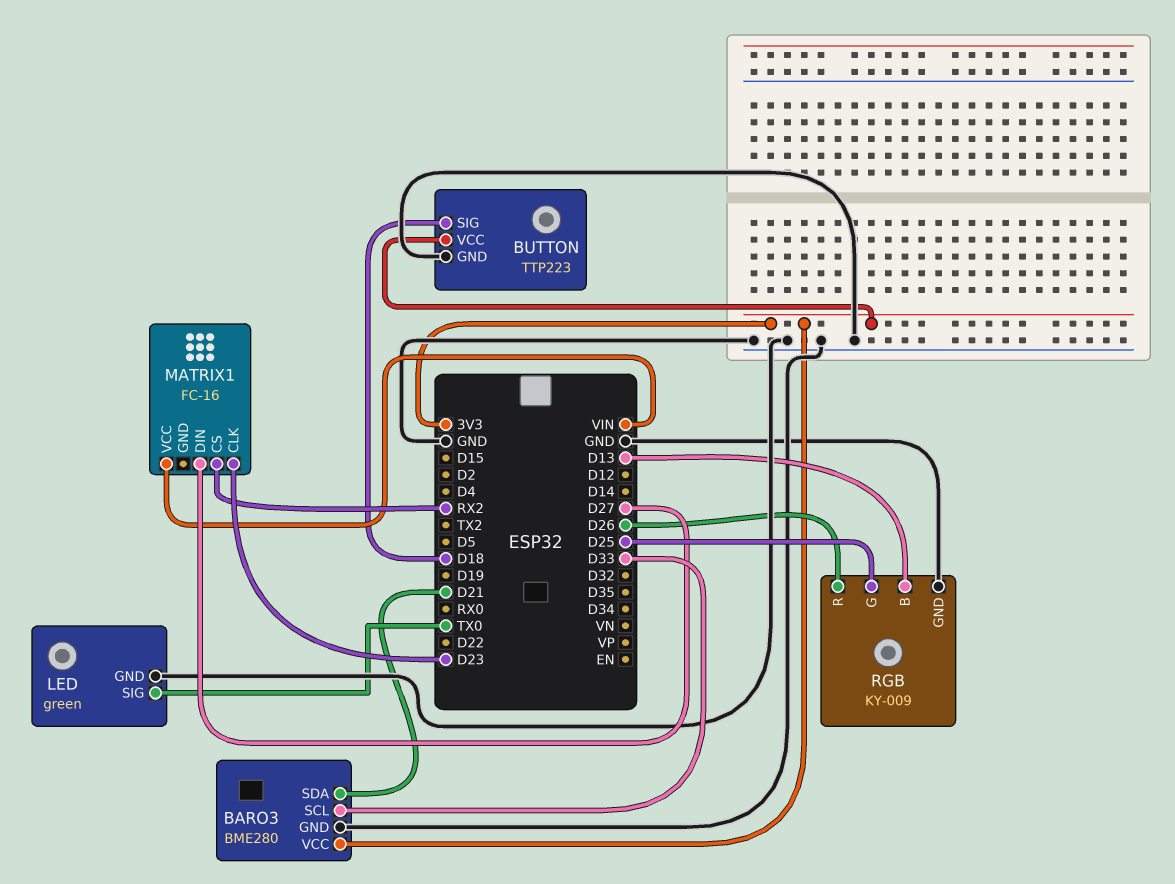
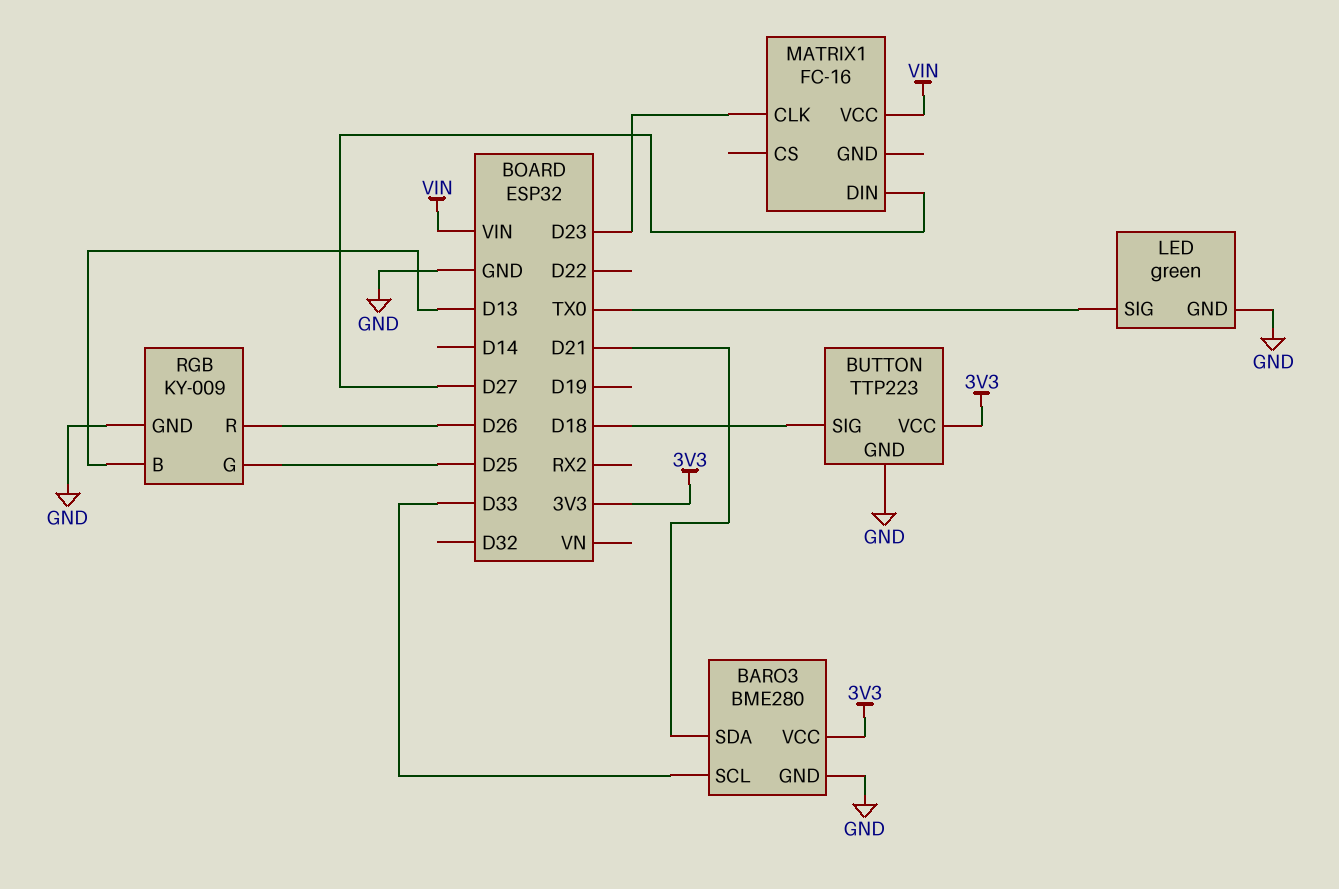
MATRIX1 pin CS: RX2 -> none

